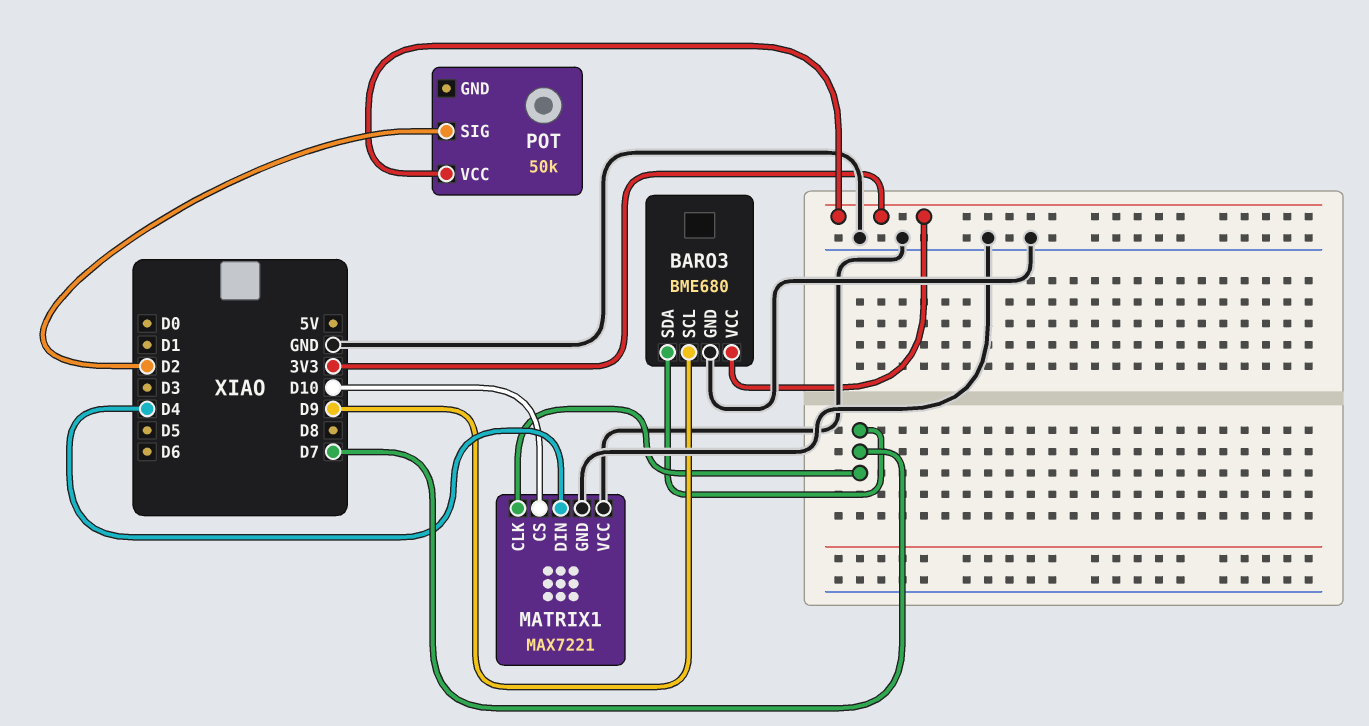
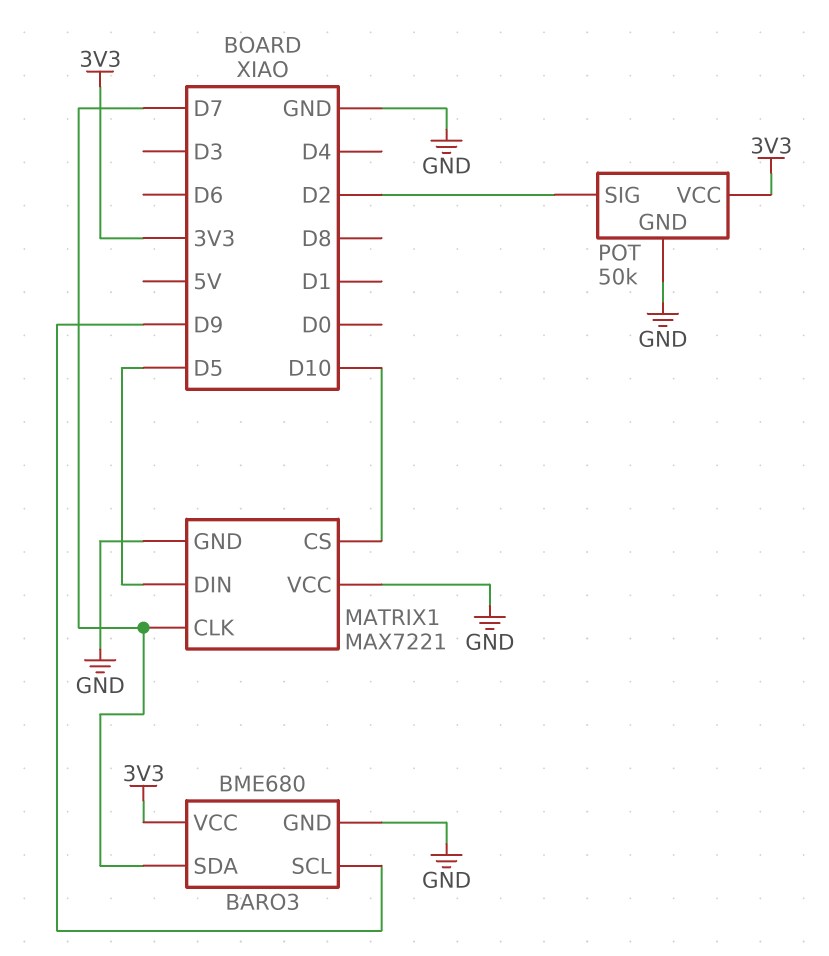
MATRIX1 pin DIN: D4 -> D5
POT pin GND: none -> GND

